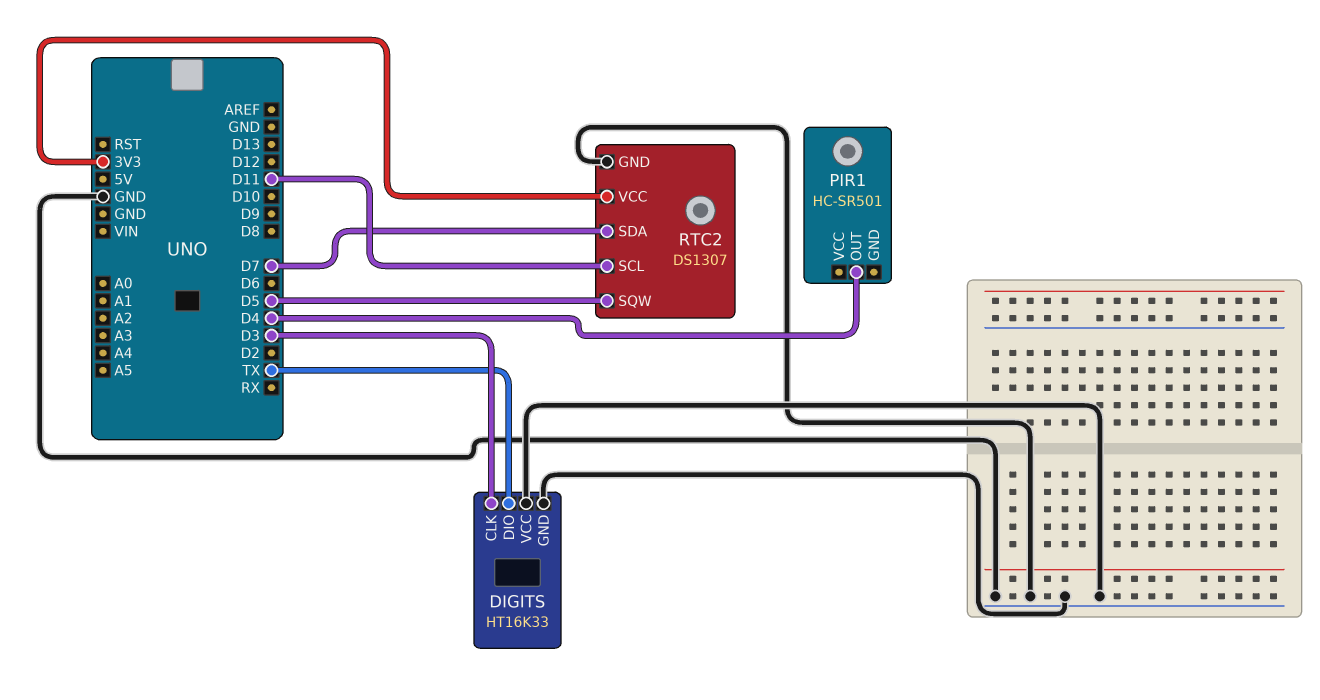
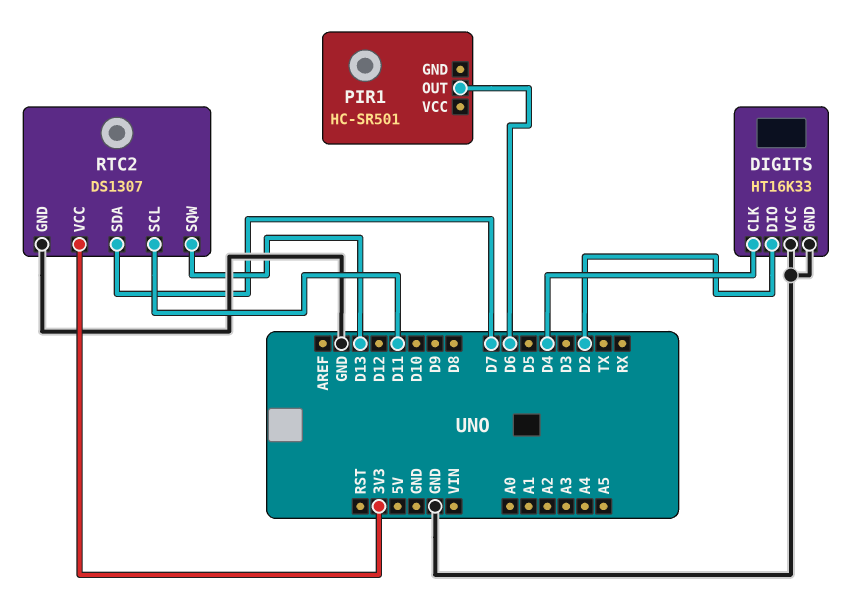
DIGITS pin CLK: D3 -> D4
DIGITS pin DIO: TX -> D2
PIR1 pin OUT: D4 -> D6
RTC2 pin SQW: D5 -> D13

